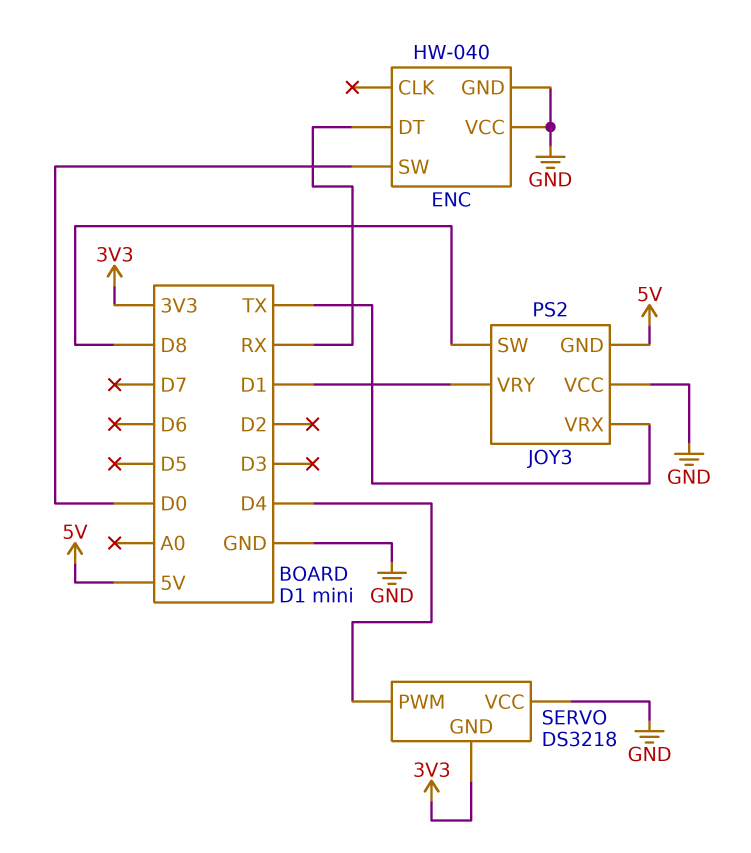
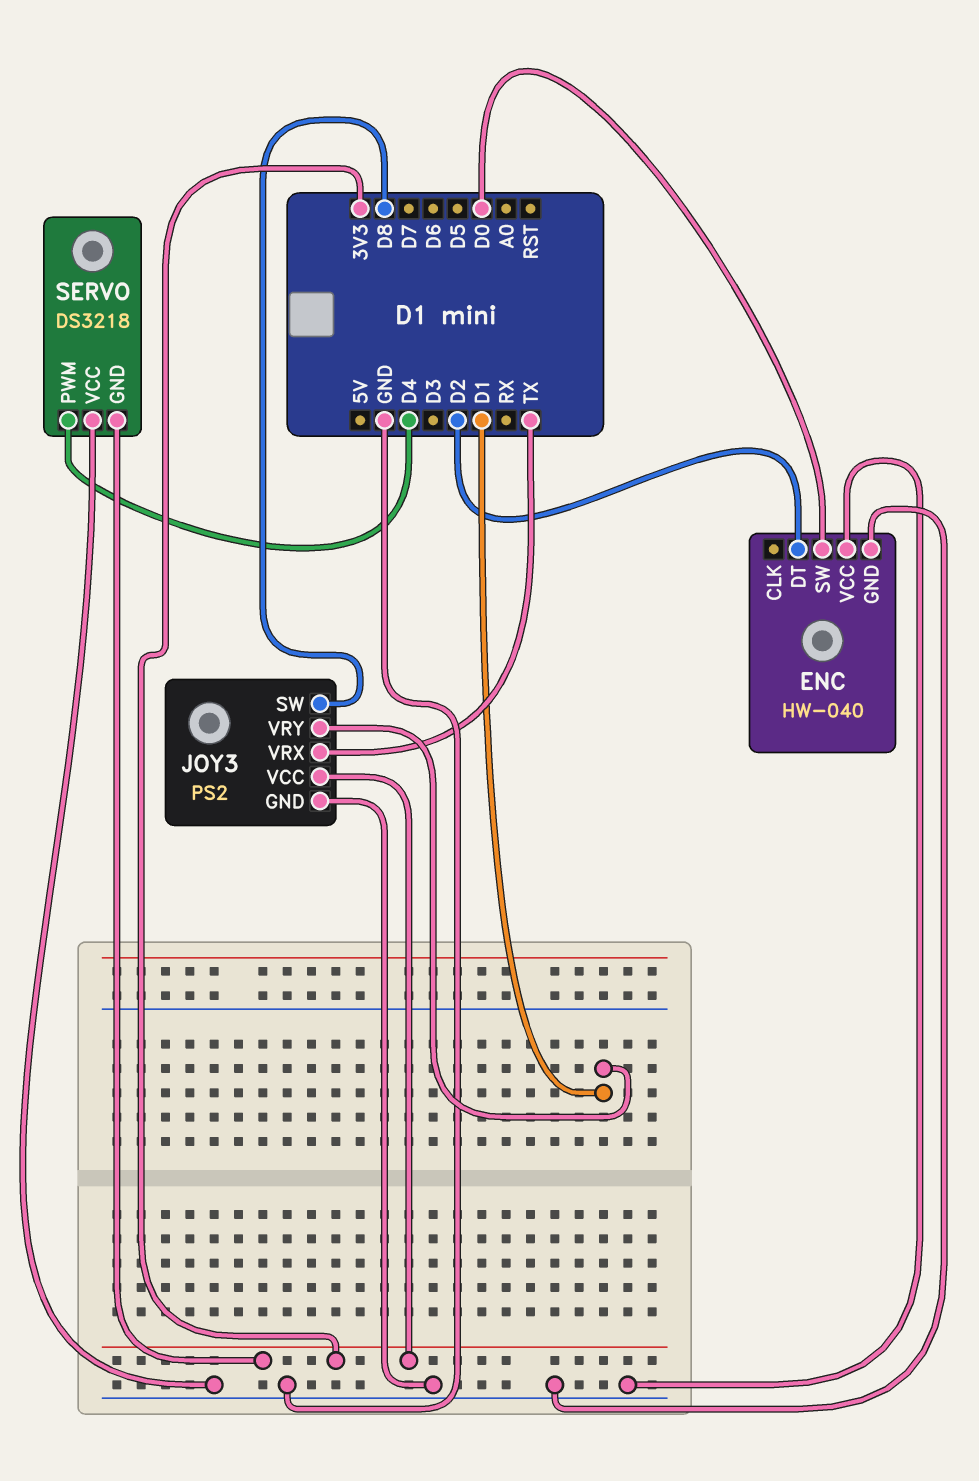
ENC pin DT: RX -> D2
JOY3 pin GND: 5V -> GND
JOY3 pin VCC: GND -> 3V3

